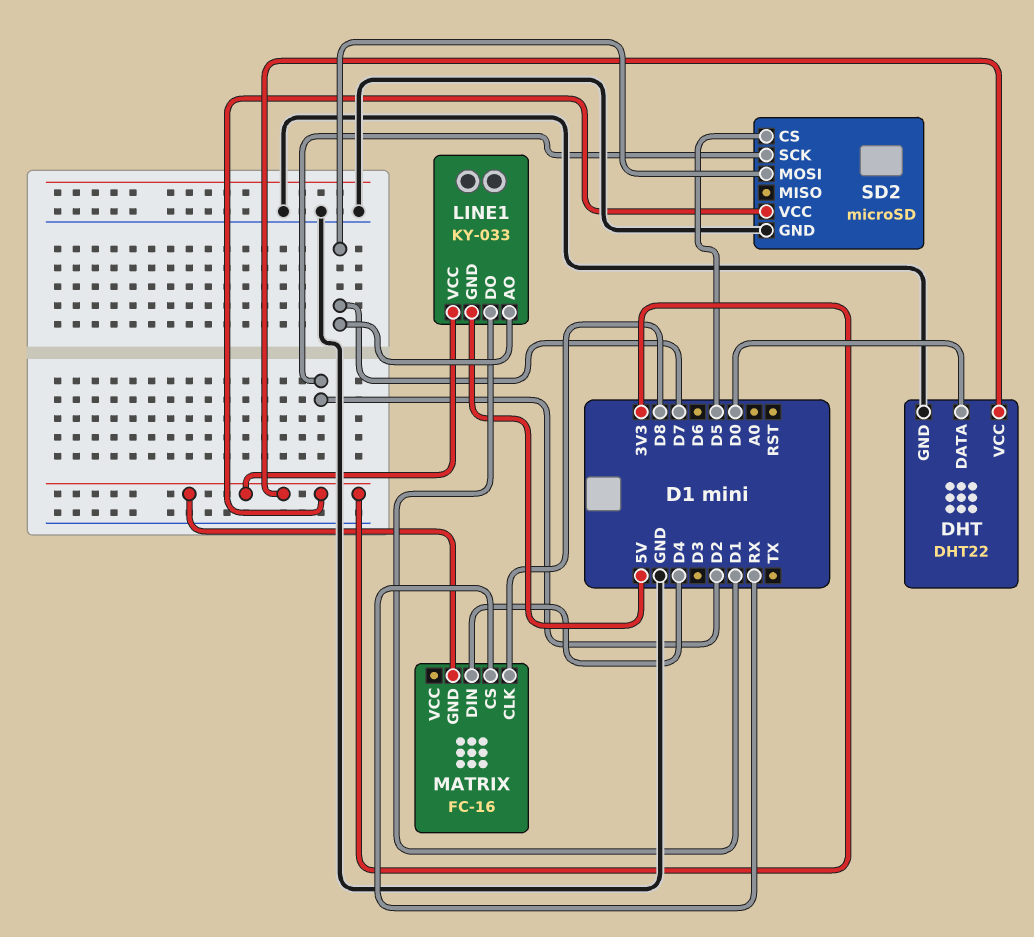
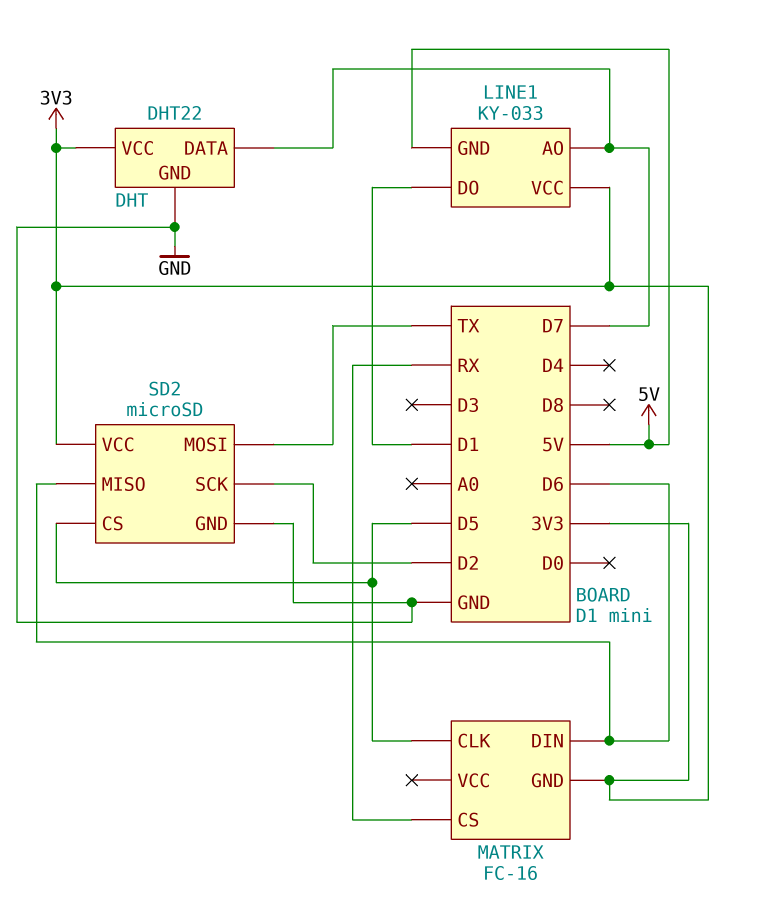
DHT pin DATA: D0 -> D7
MATRIX pin CLK: D8 -> D5
MATRIX pin DIN: D4 -> D6
SD2 pin MISO: none -> D6
SD2 pin MOSI: D7 -> TX

